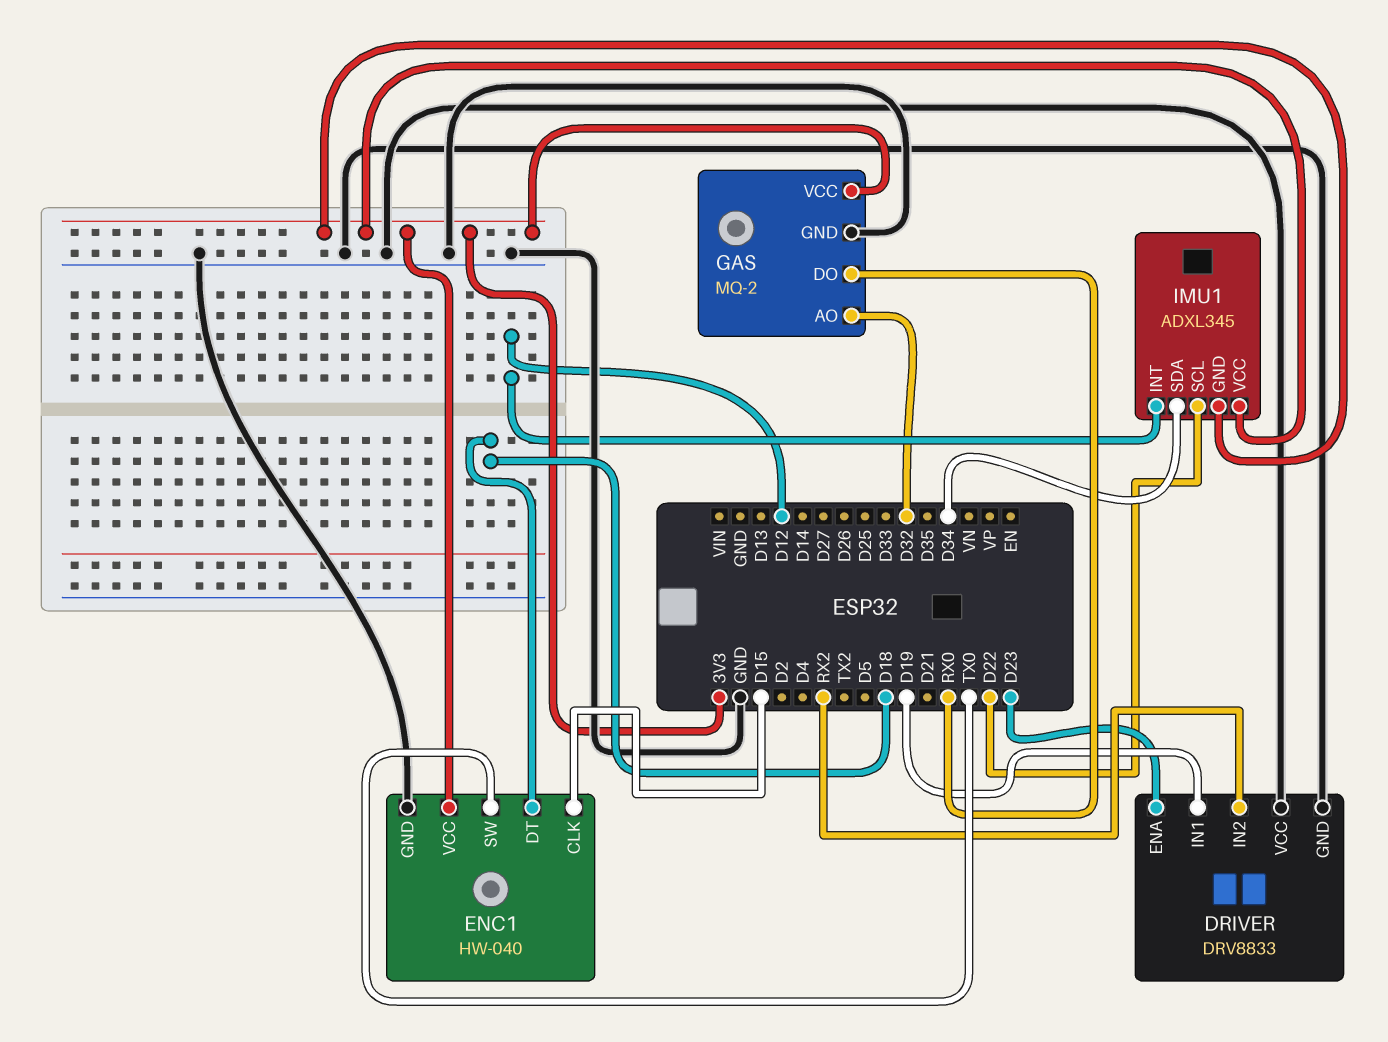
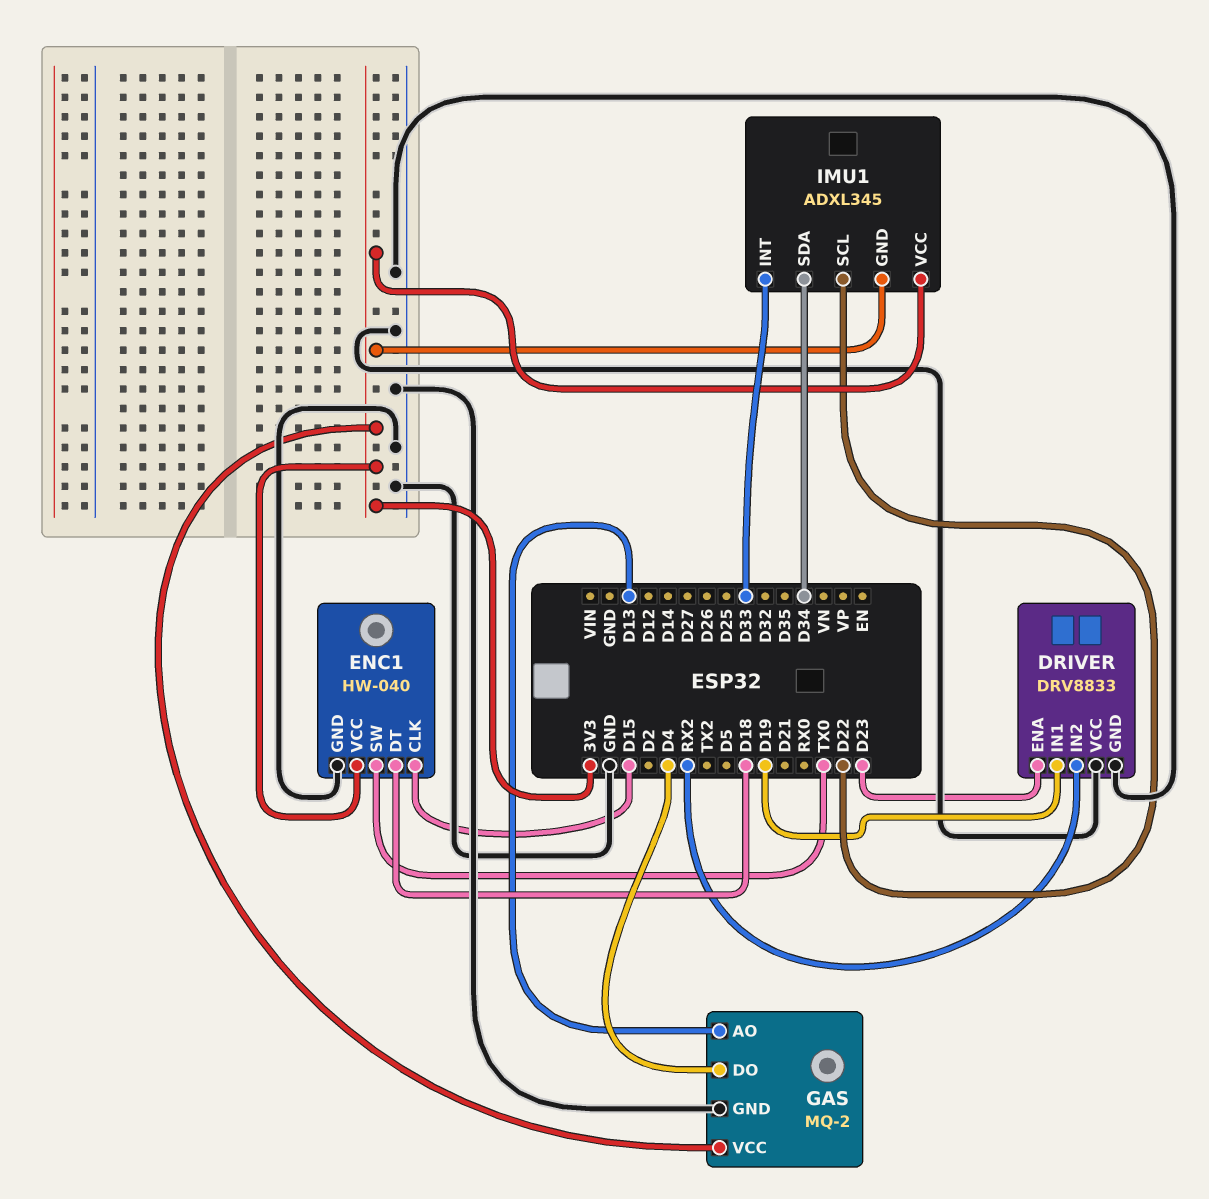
GAS pin AO: D32 -> D13
GAS pin DO: RX0 -> D4
IMU1 pin INT: D12 -> D33

